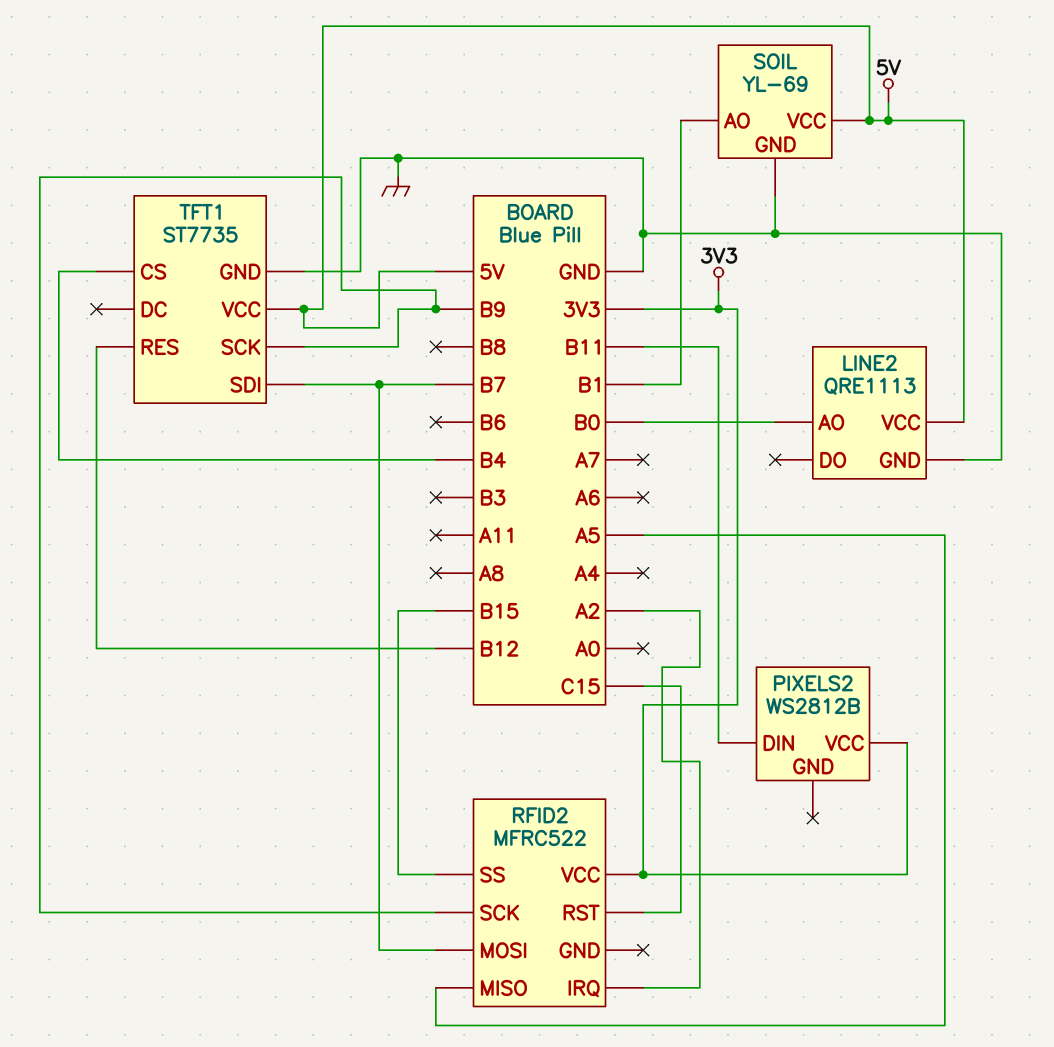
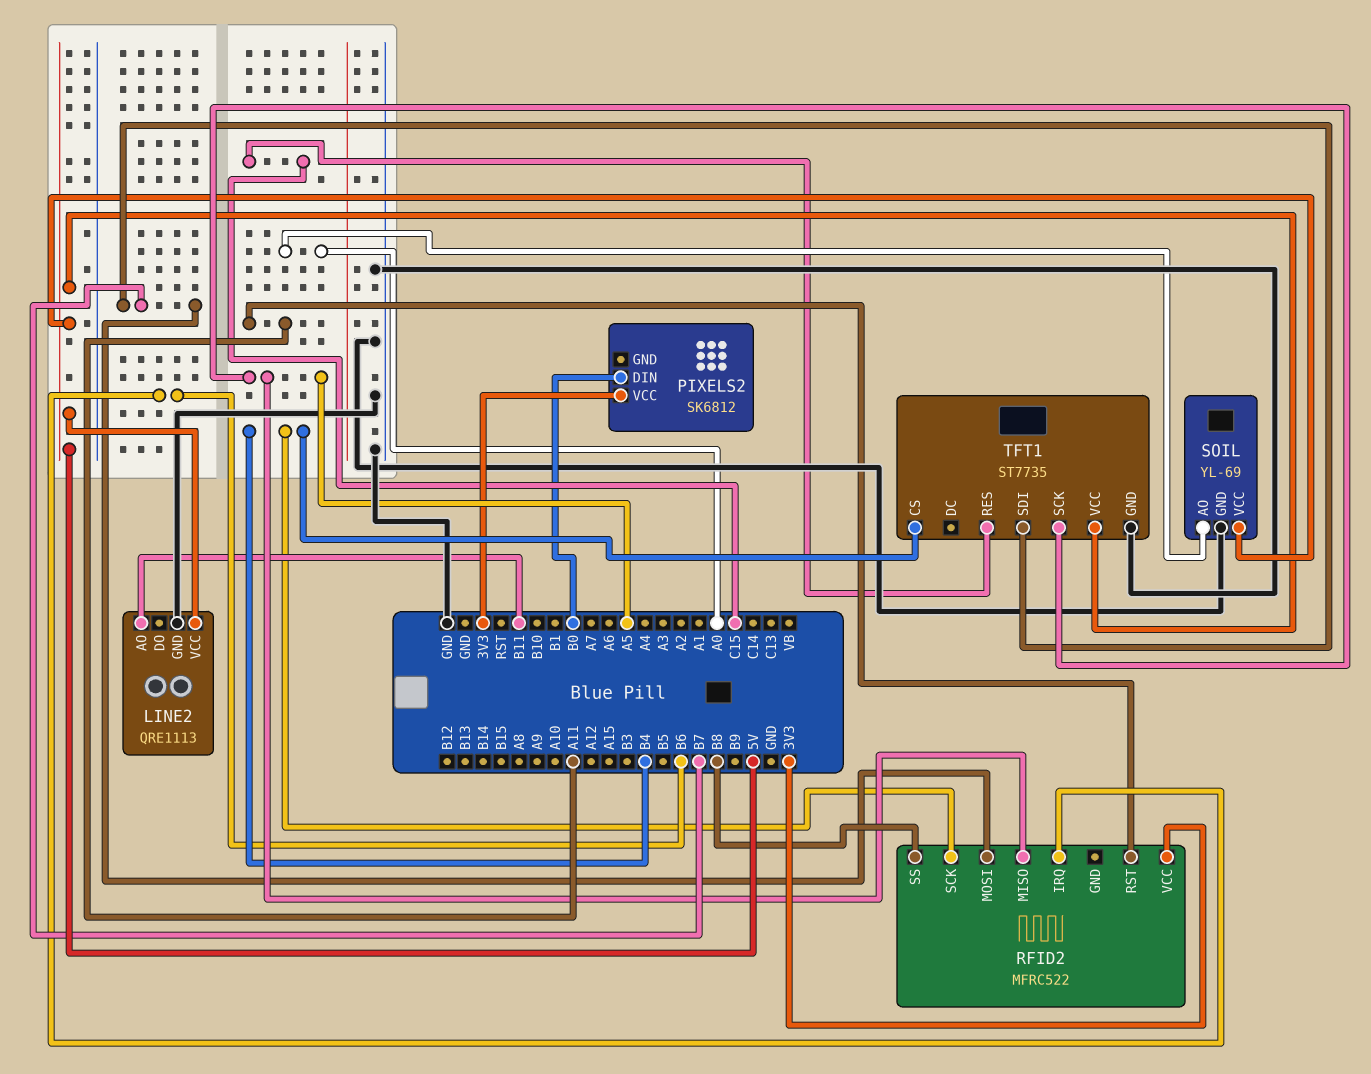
LINE2 pin AO: B0 -> B11
PIXELS2: WS2812B -> SK6812
PIXELS2 pin DIN: B11 -> B0
RFID2 pin IRQ: A2 -> B6
RFID2 pin RST: C15 -> A11
RFID2 pin SCK: B9 -> B4
RFID2 pin SS: B15 -> B8
SOIL pin AO: B1 -> A0
TFT1 pin RES: B12 -> C15
TFT1 pin SCK: B9 -> A5

